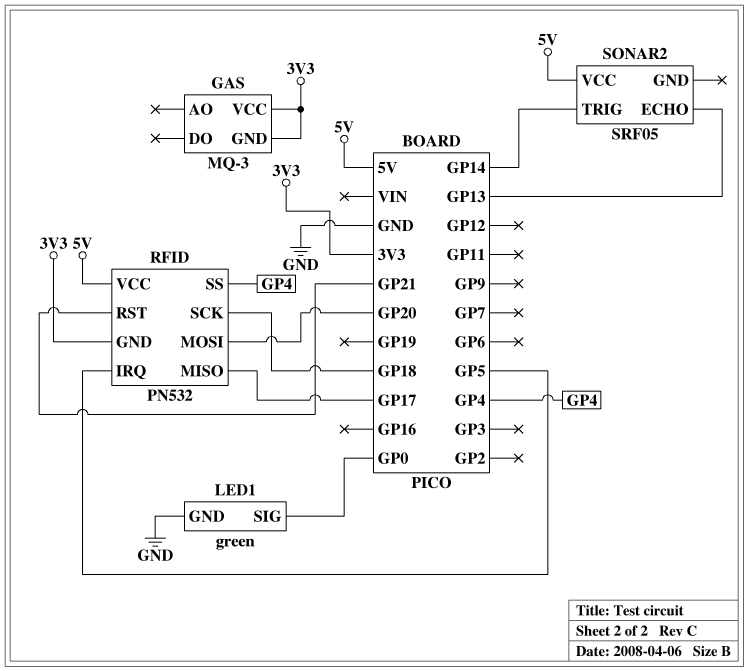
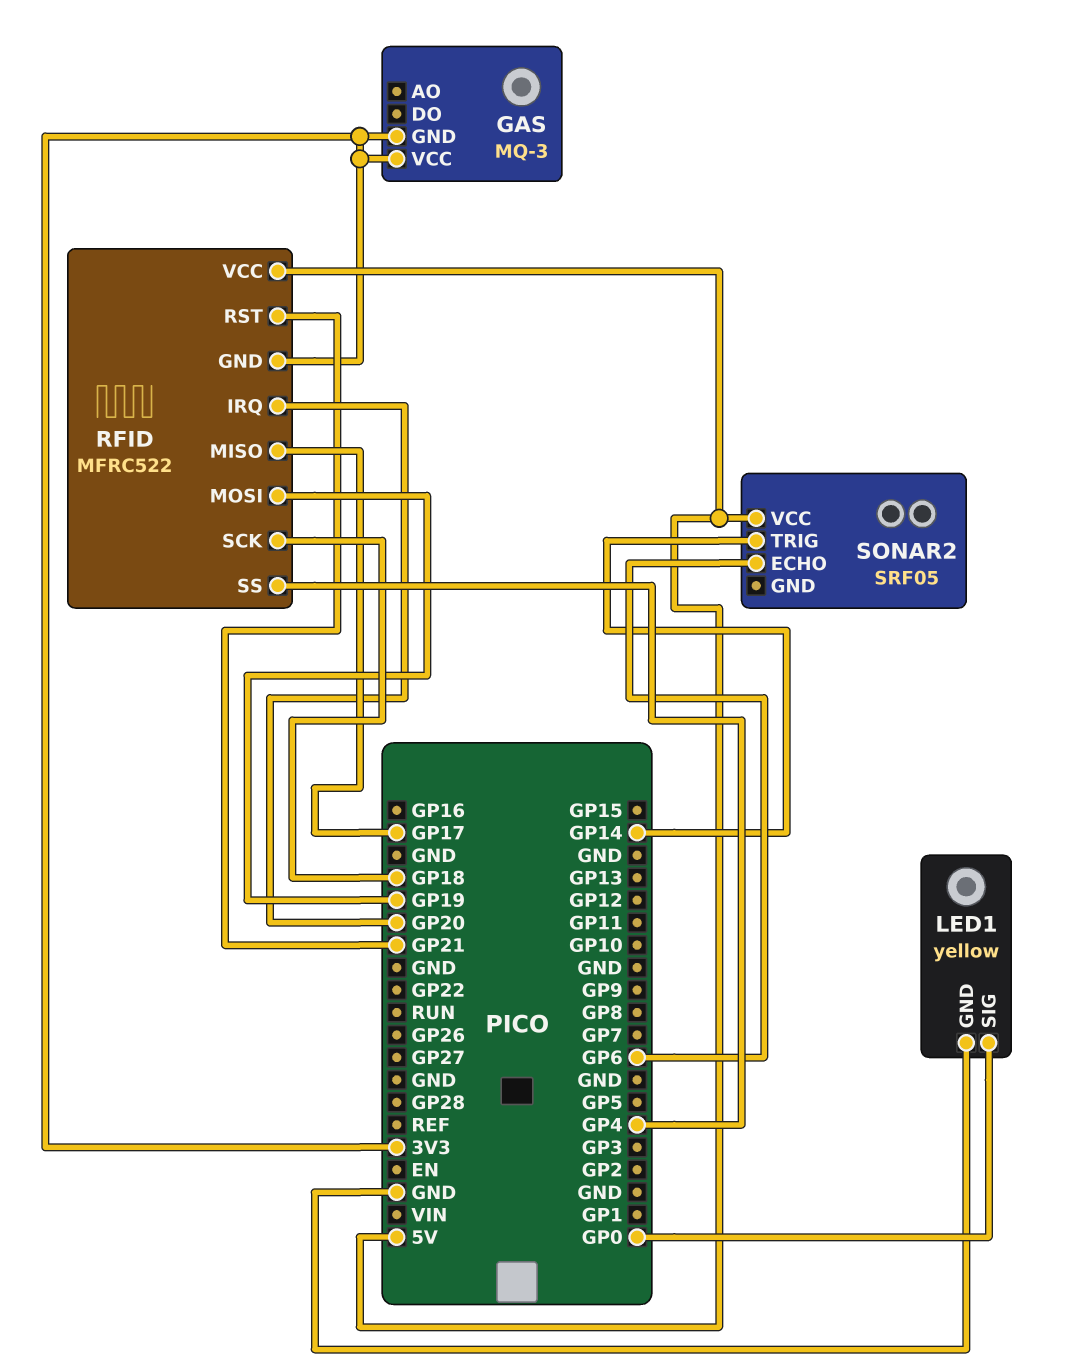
LED1: green -> yellow
RFID: PN532 -> MFRC522
RFID pin IRQ: GP5 -> GP20
RFID pin MOSI: GP20 -> GP19
SONAR2 pin ECHO: GP13 -> GP6

